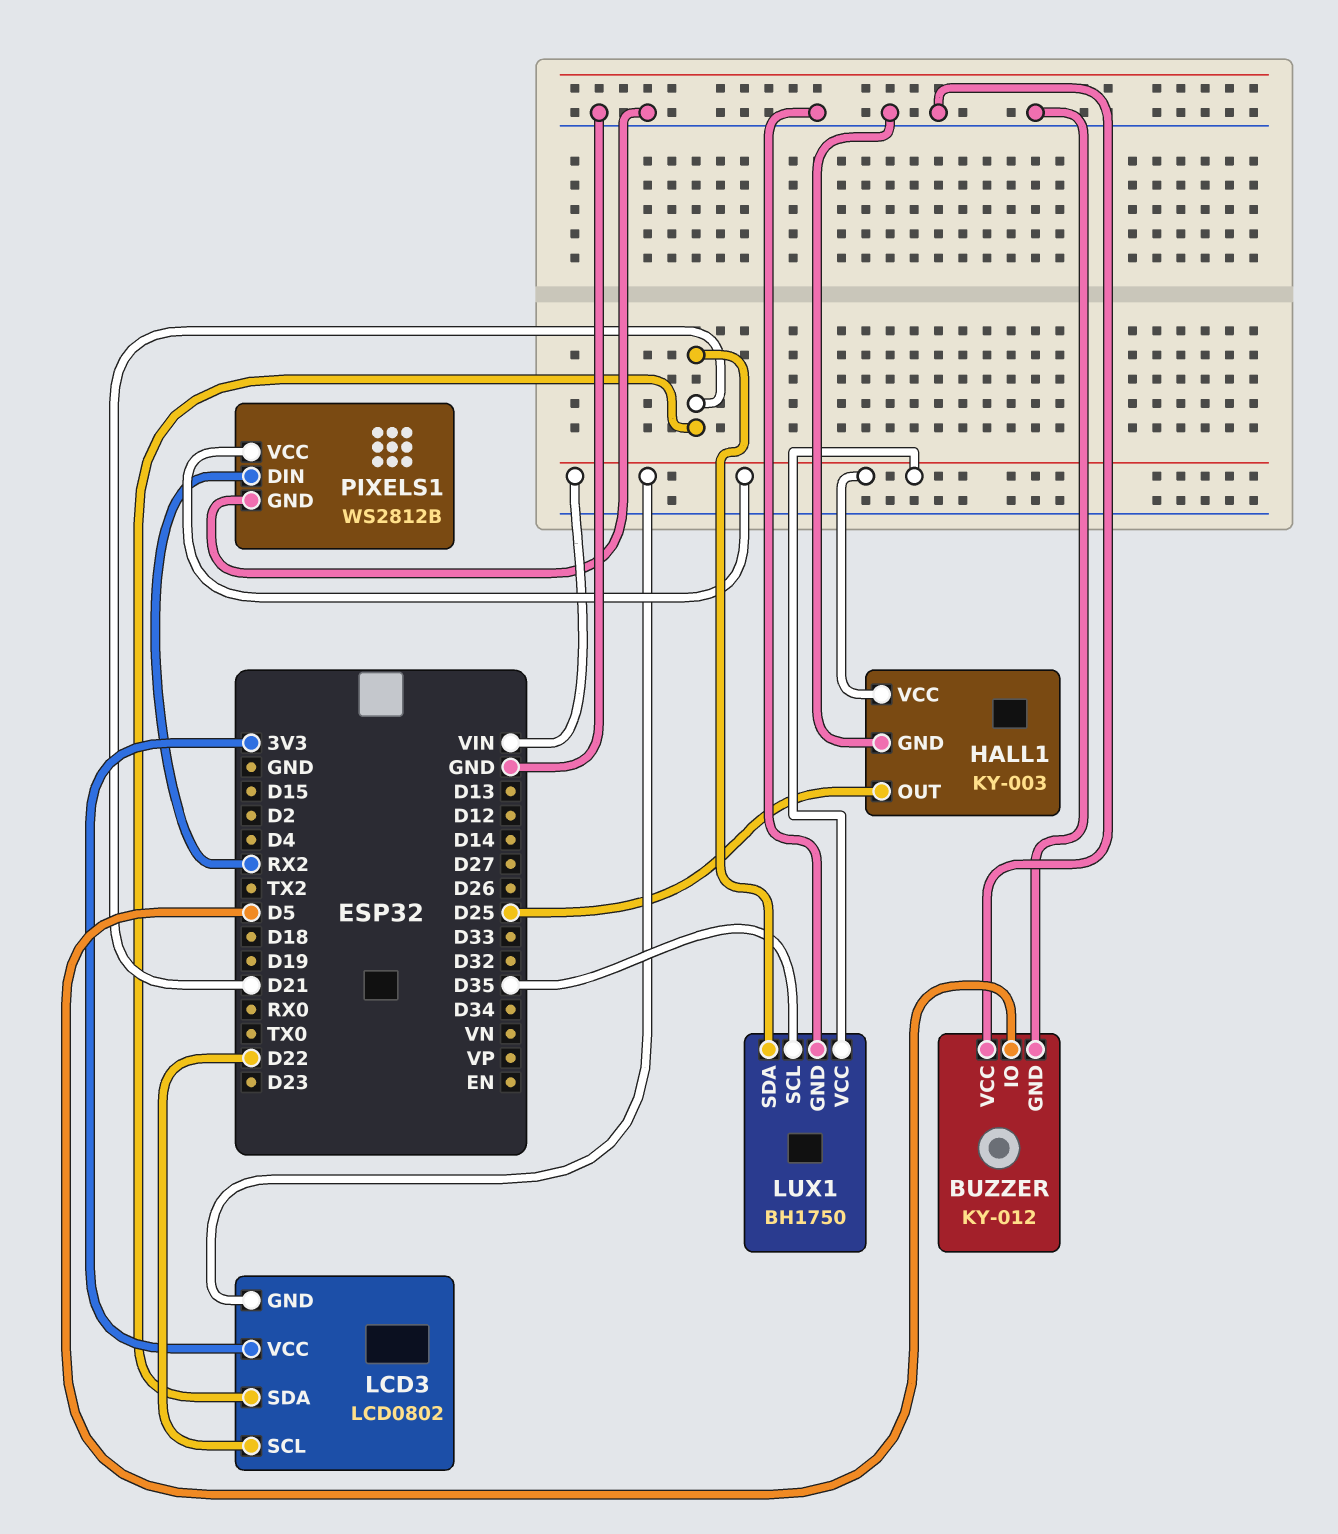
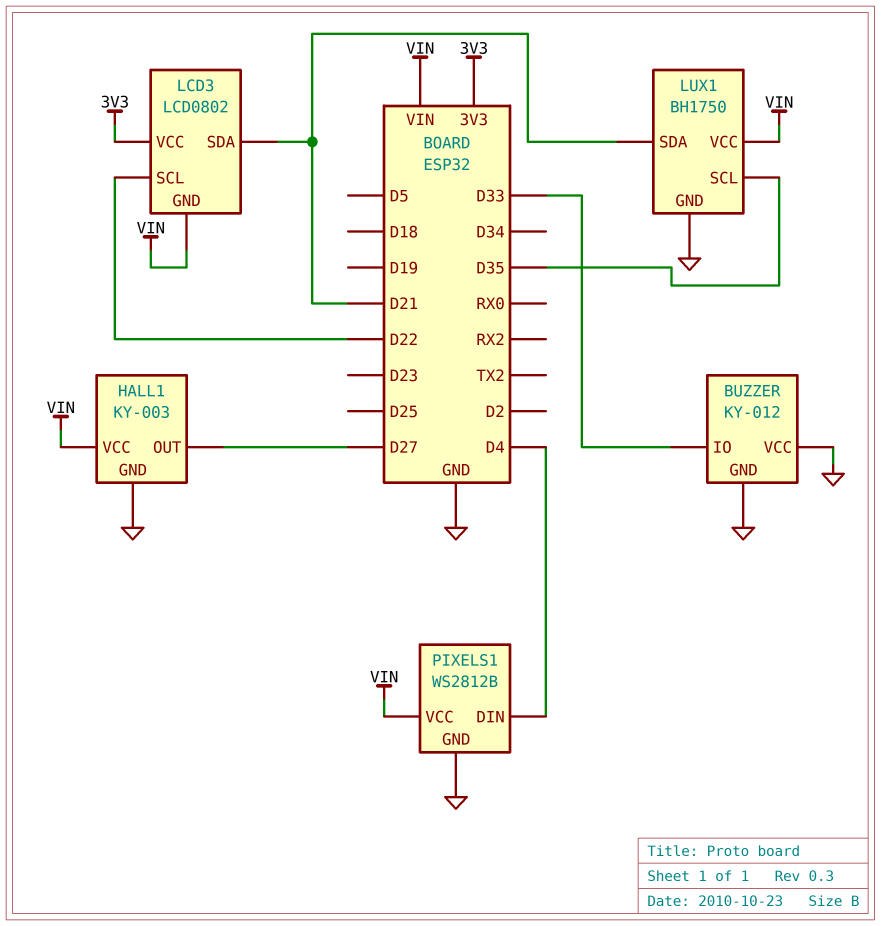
BUZZER pin IO: D5 -> D33
HALL1 pin OUT: D25 -> D27
PIXELS1 pin DIN: RX2 -> D4

